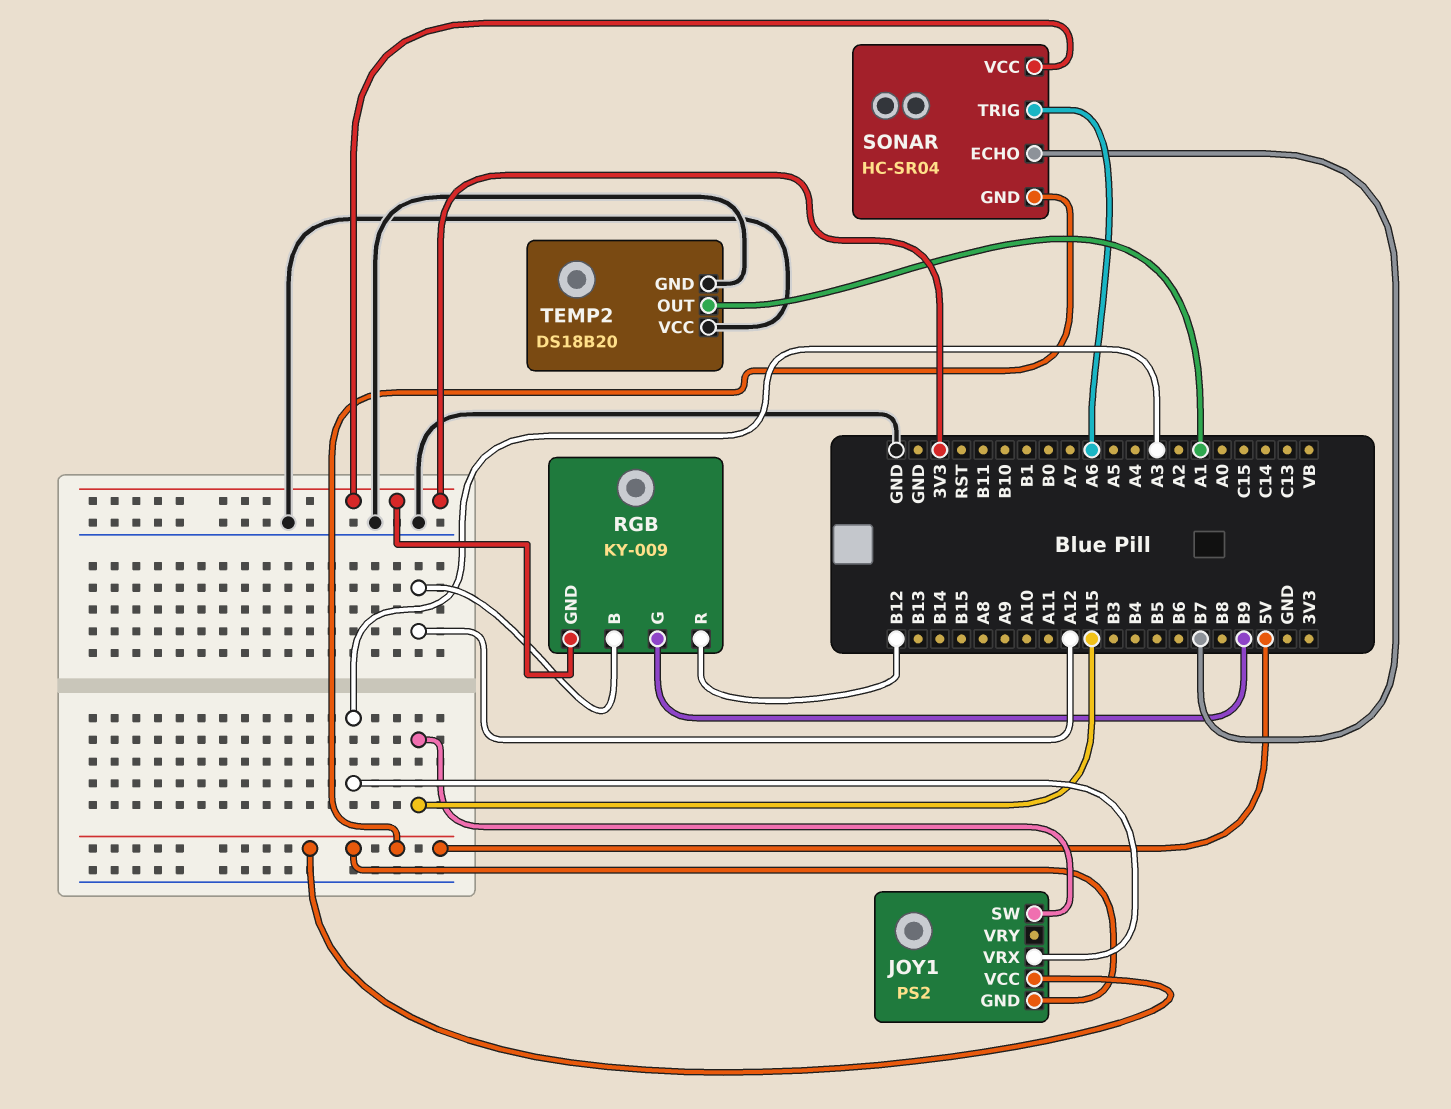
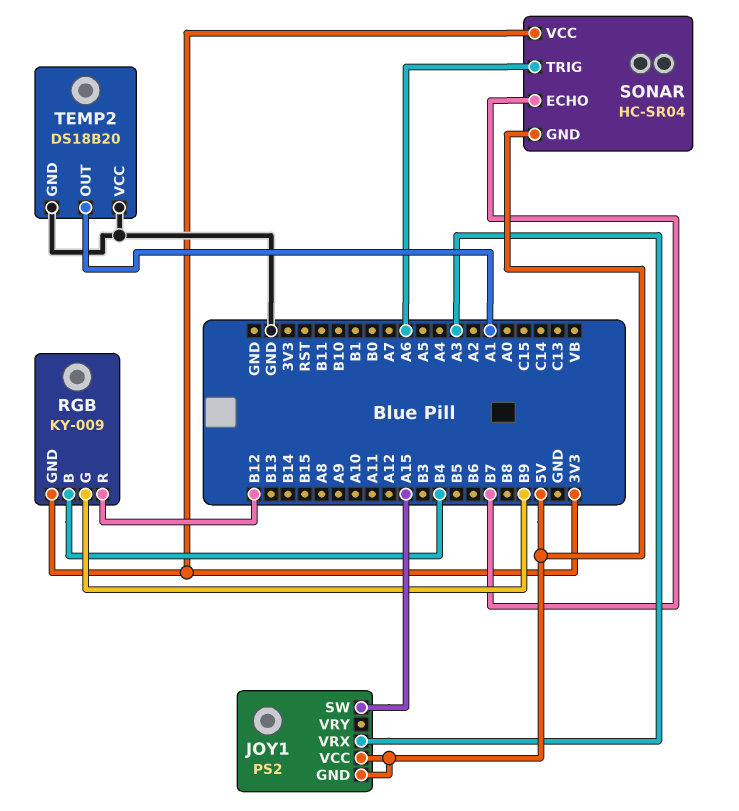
RGB pin B: A12 -> B4

